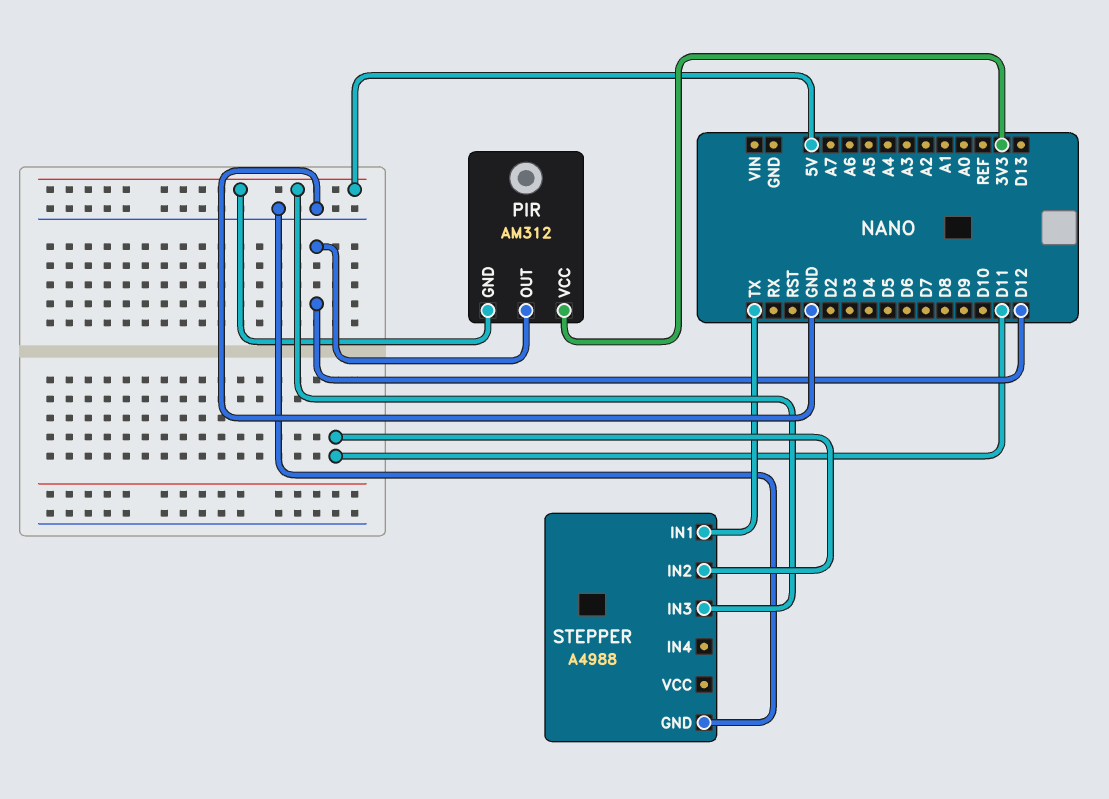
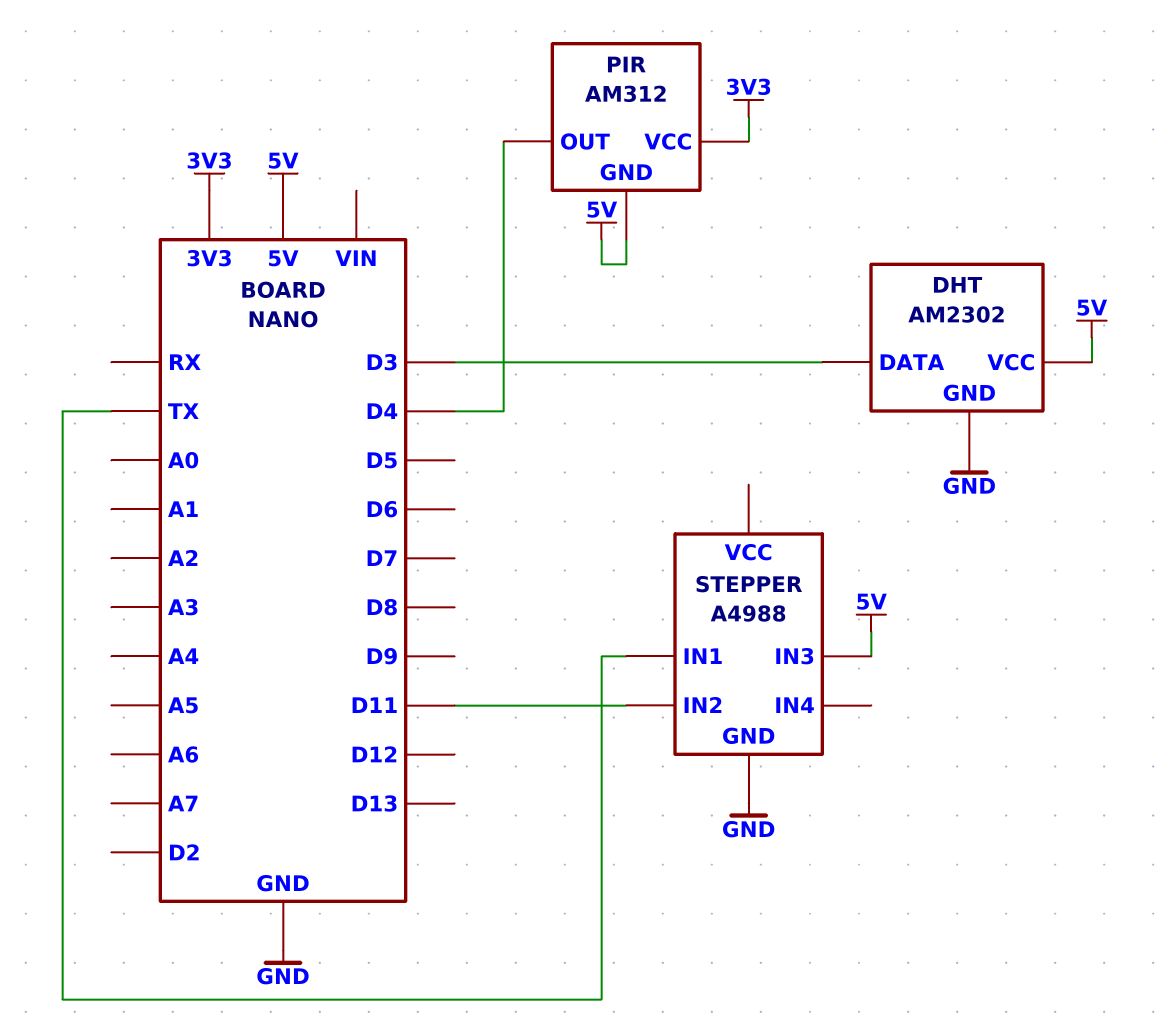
DHT: none -> AM2302
DHT pin DATA: none -> D3
DHT pin GND: none -> GND
DHT pin VCC: none -> 5V
PIR pin OUT: D12 -> D4

